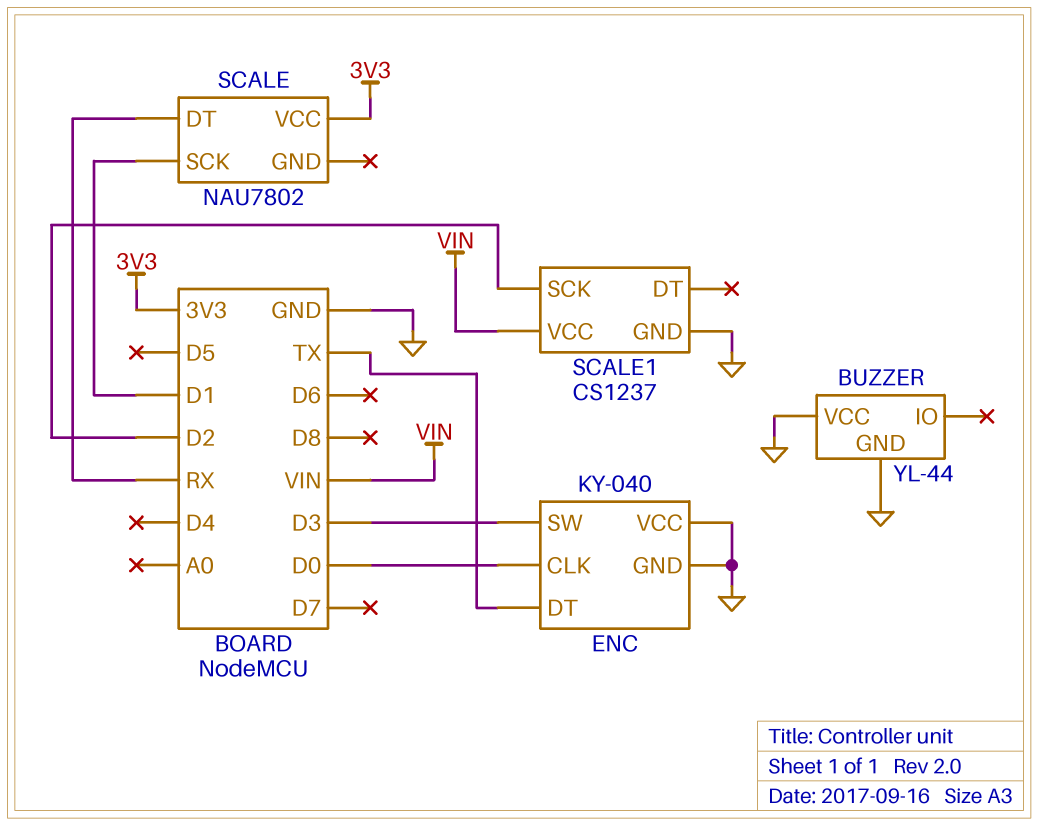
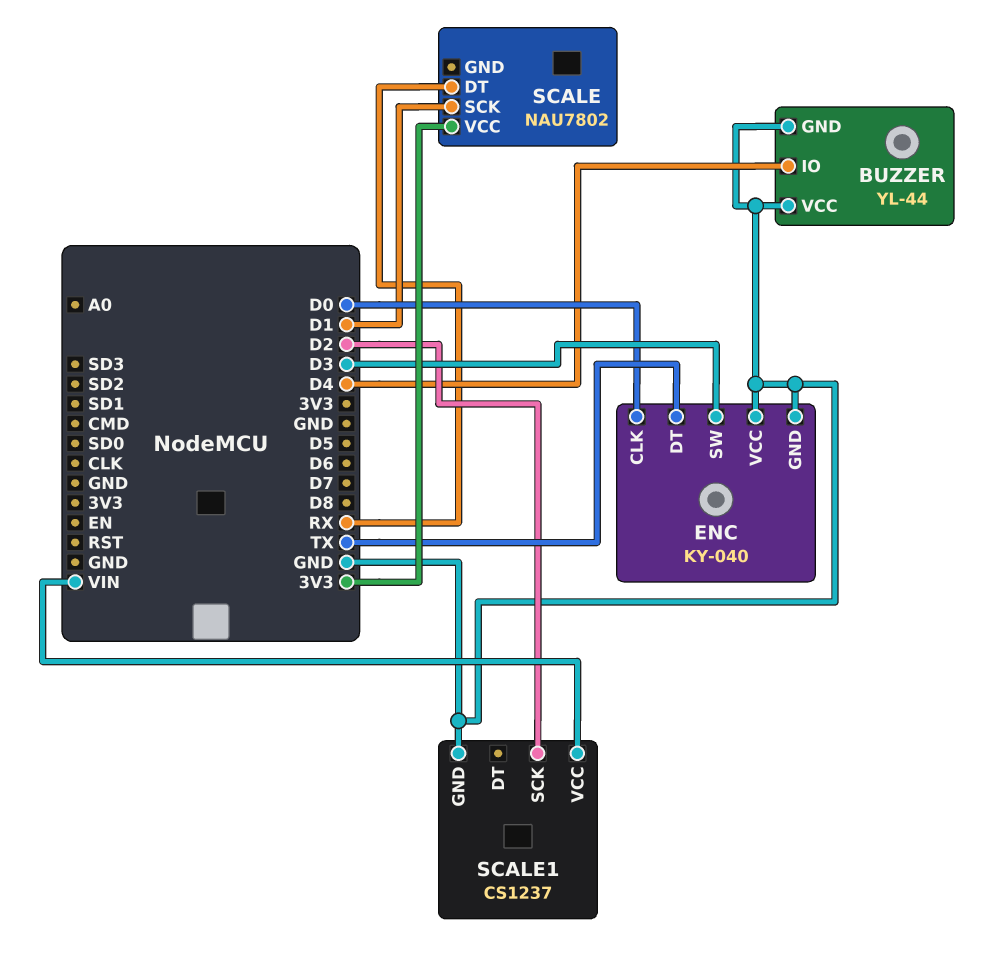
BUZZER pin IO: none -> D4

